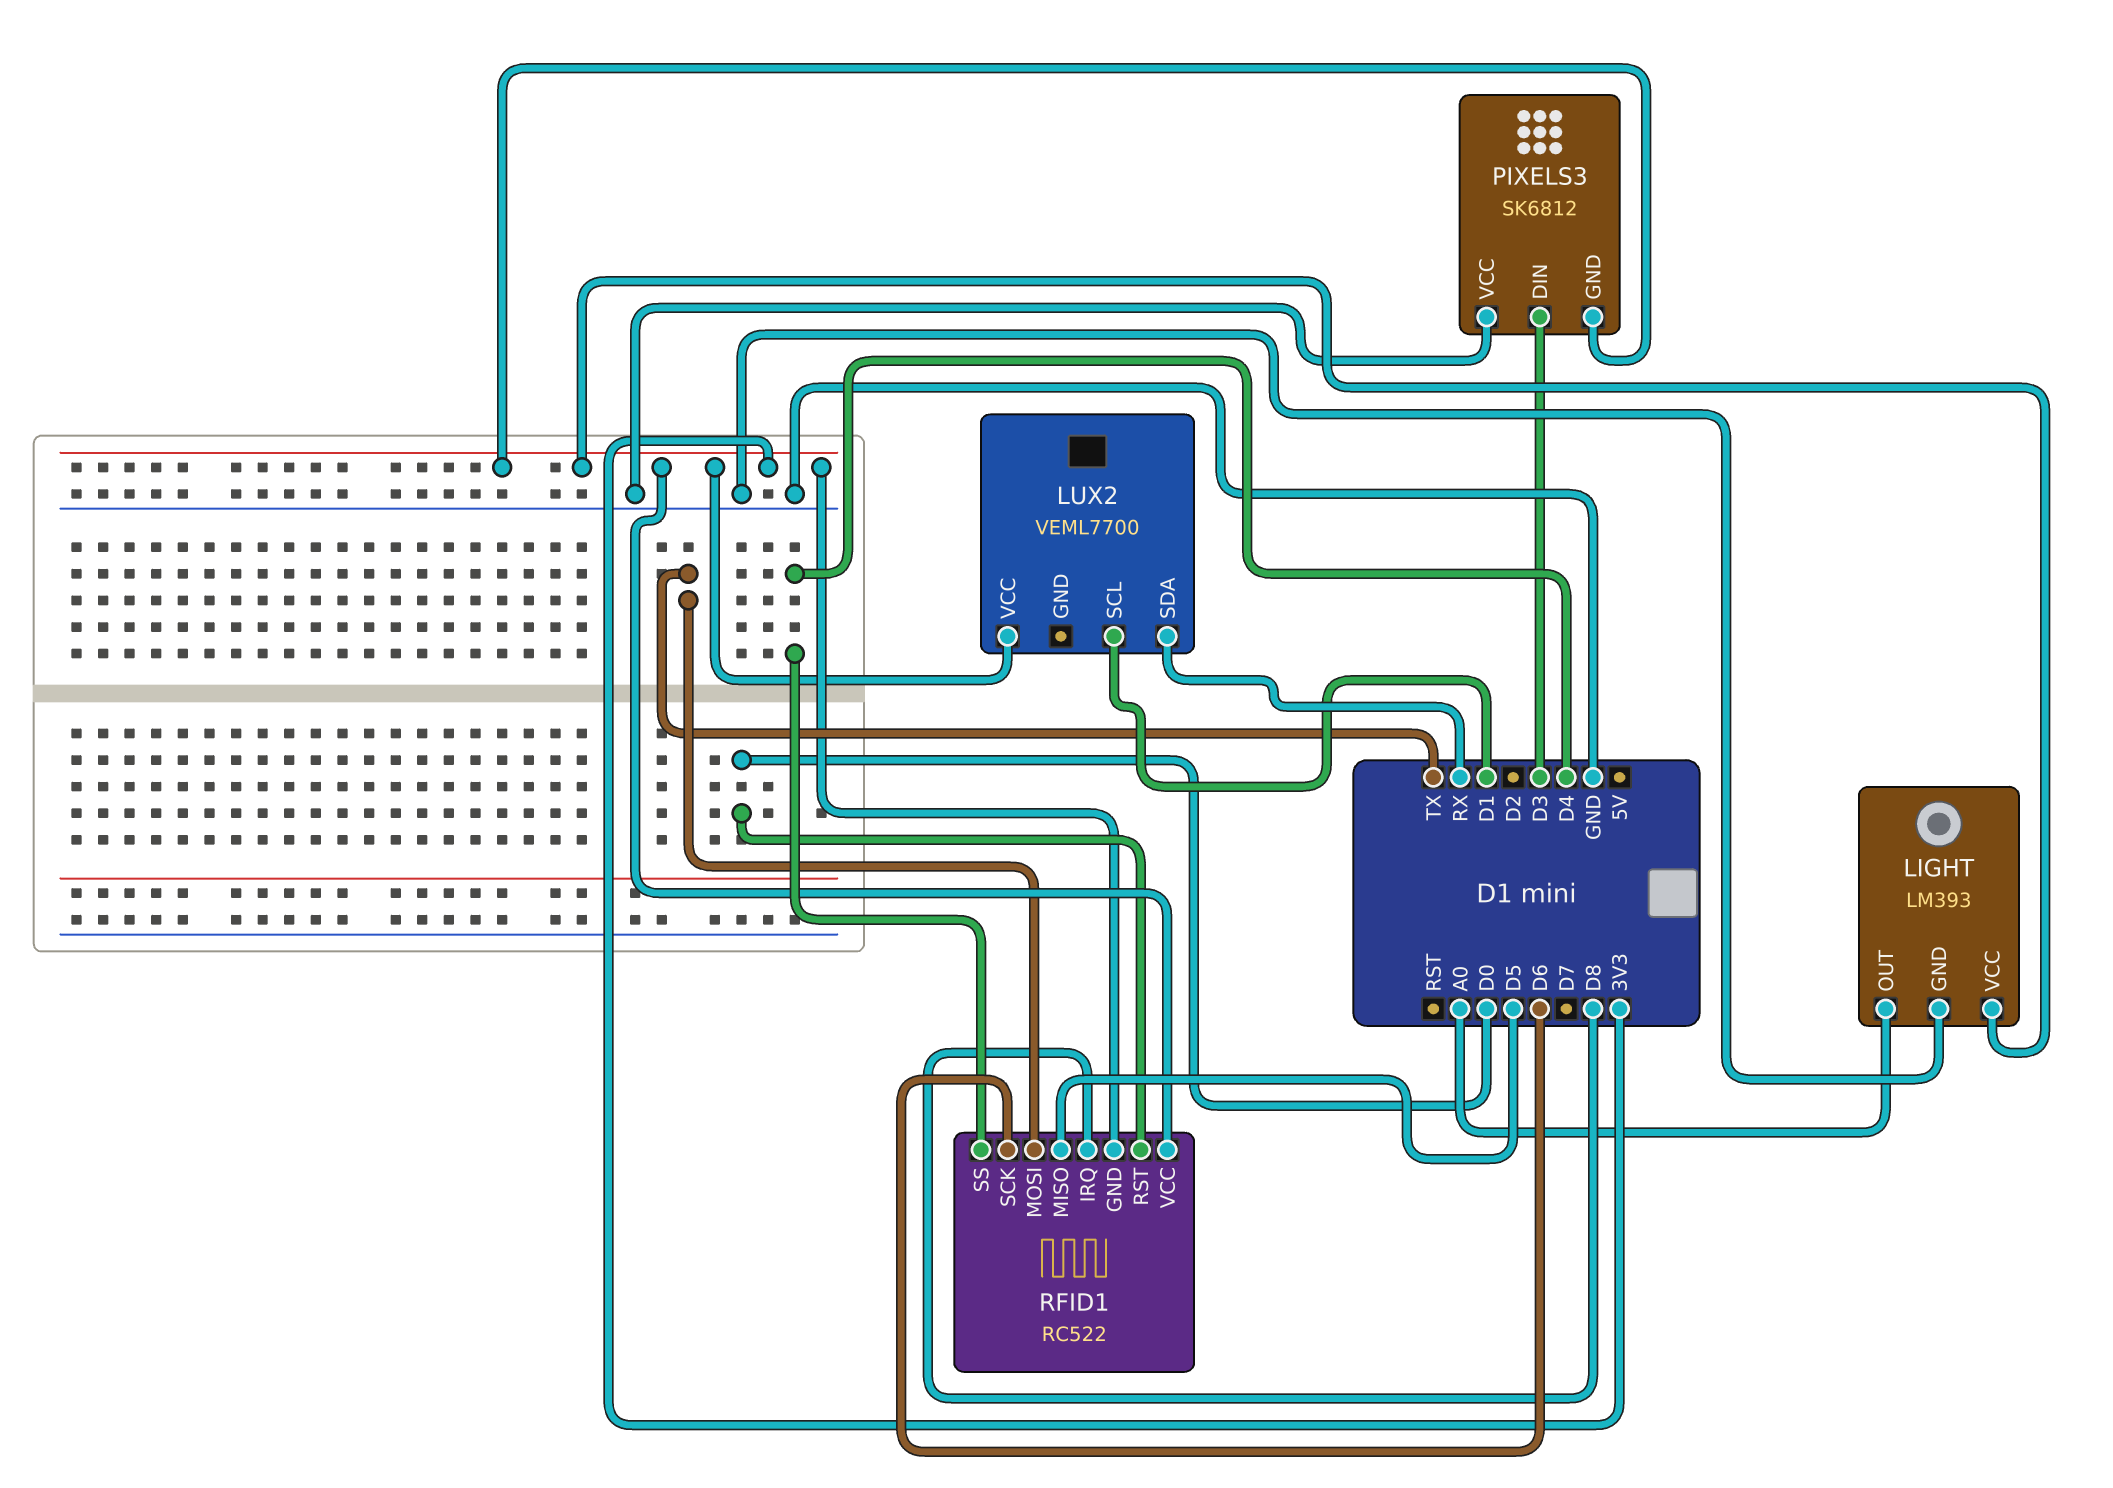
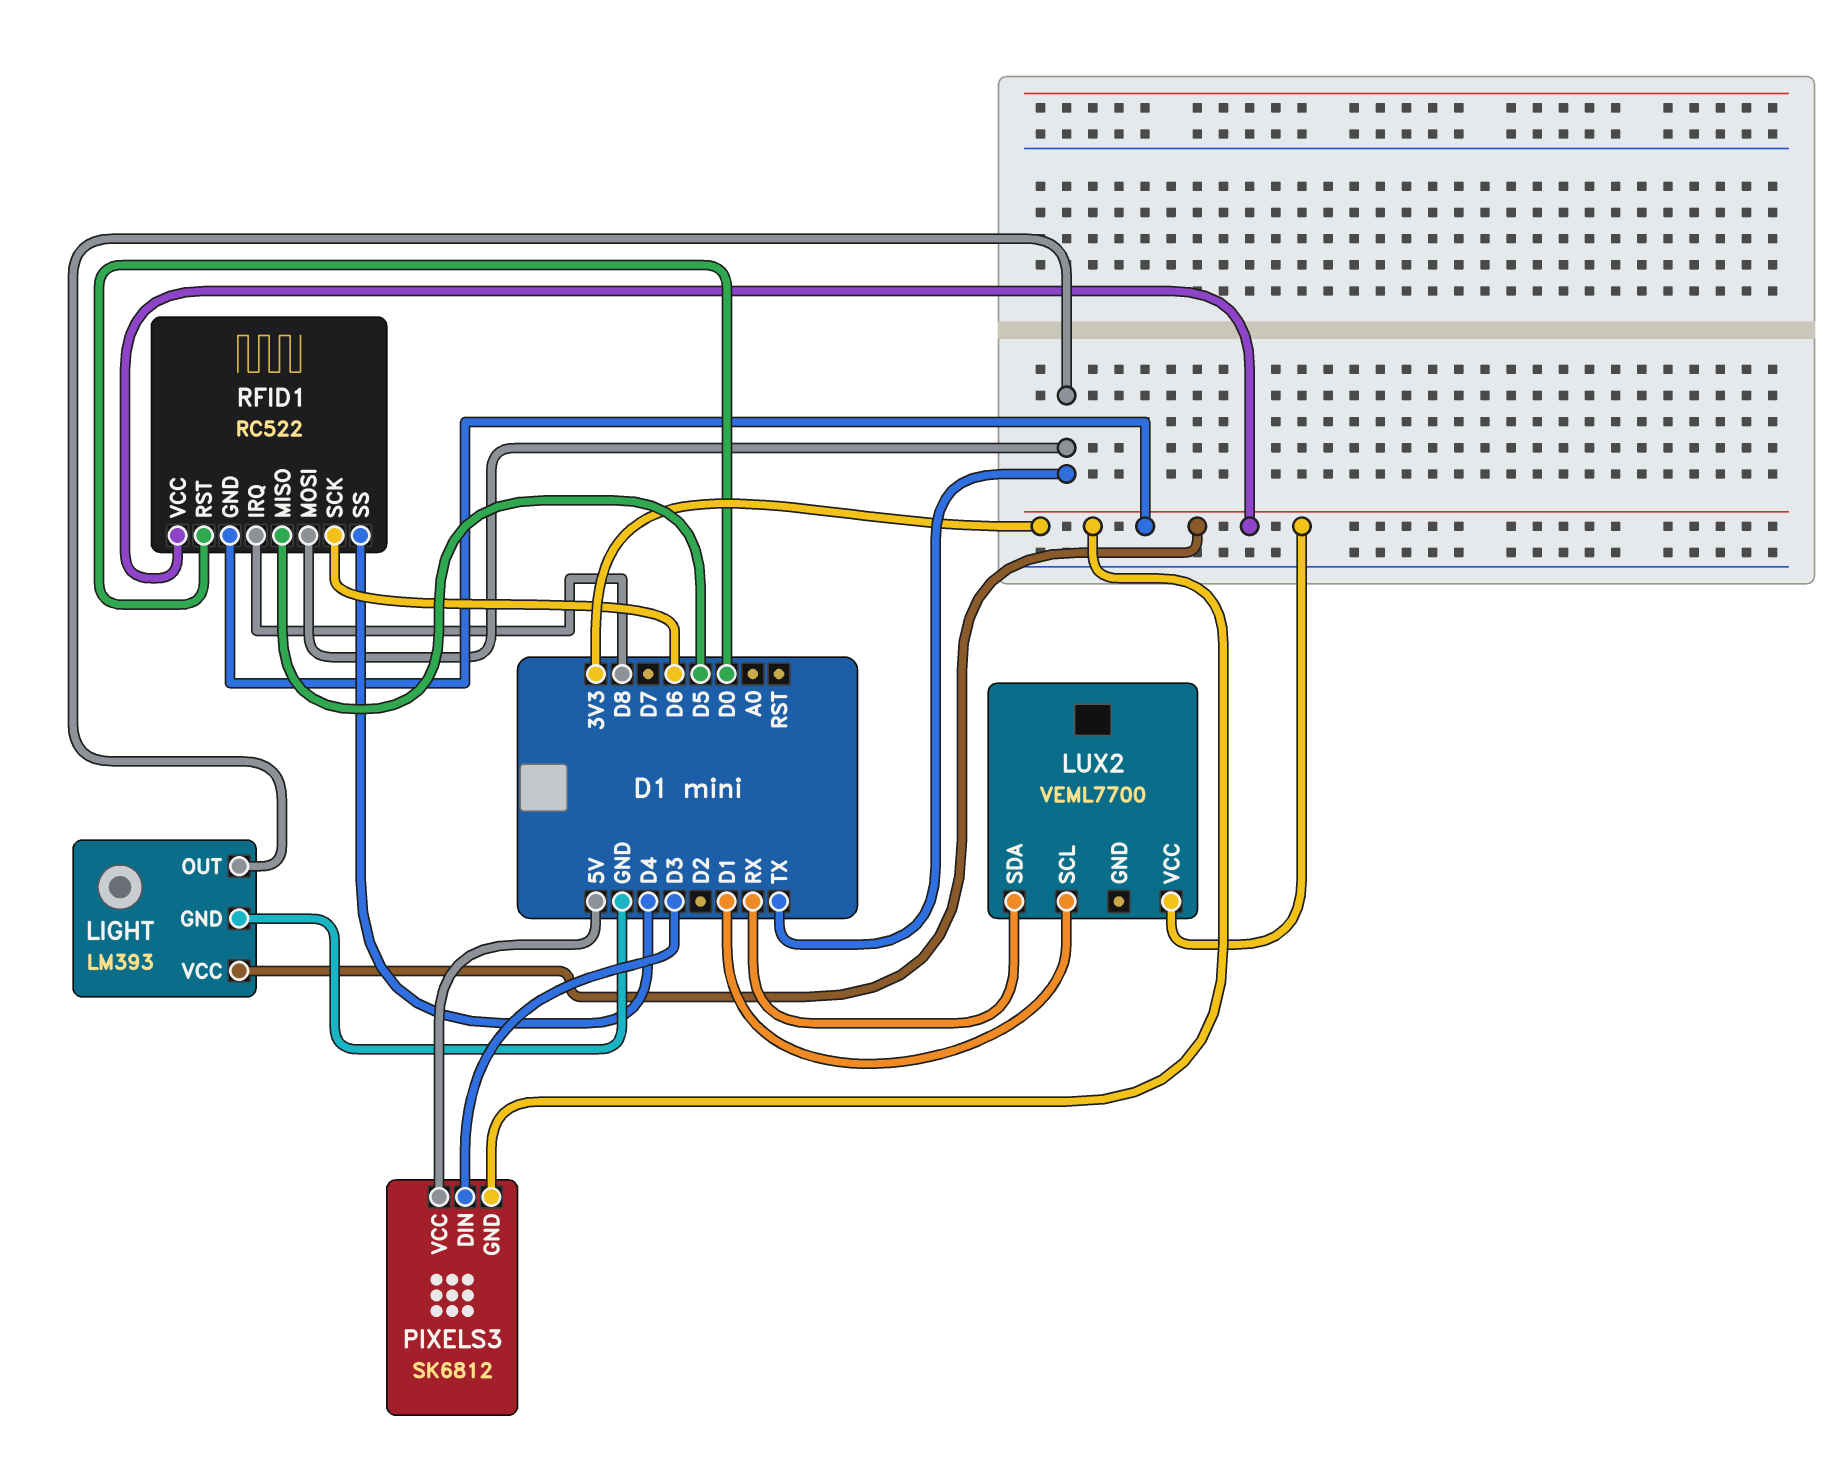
LIGHT pin OUT: A0 -> TX
PIXELS3 pin VCC: GND -> 5V

